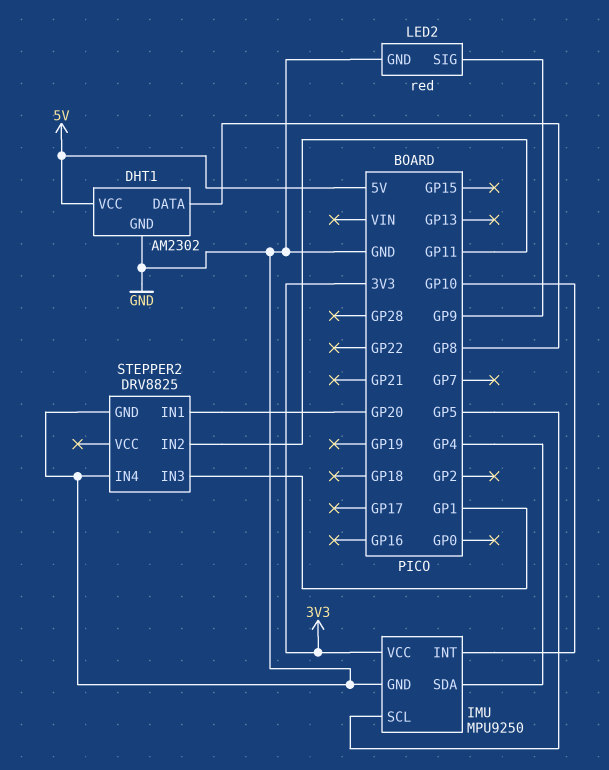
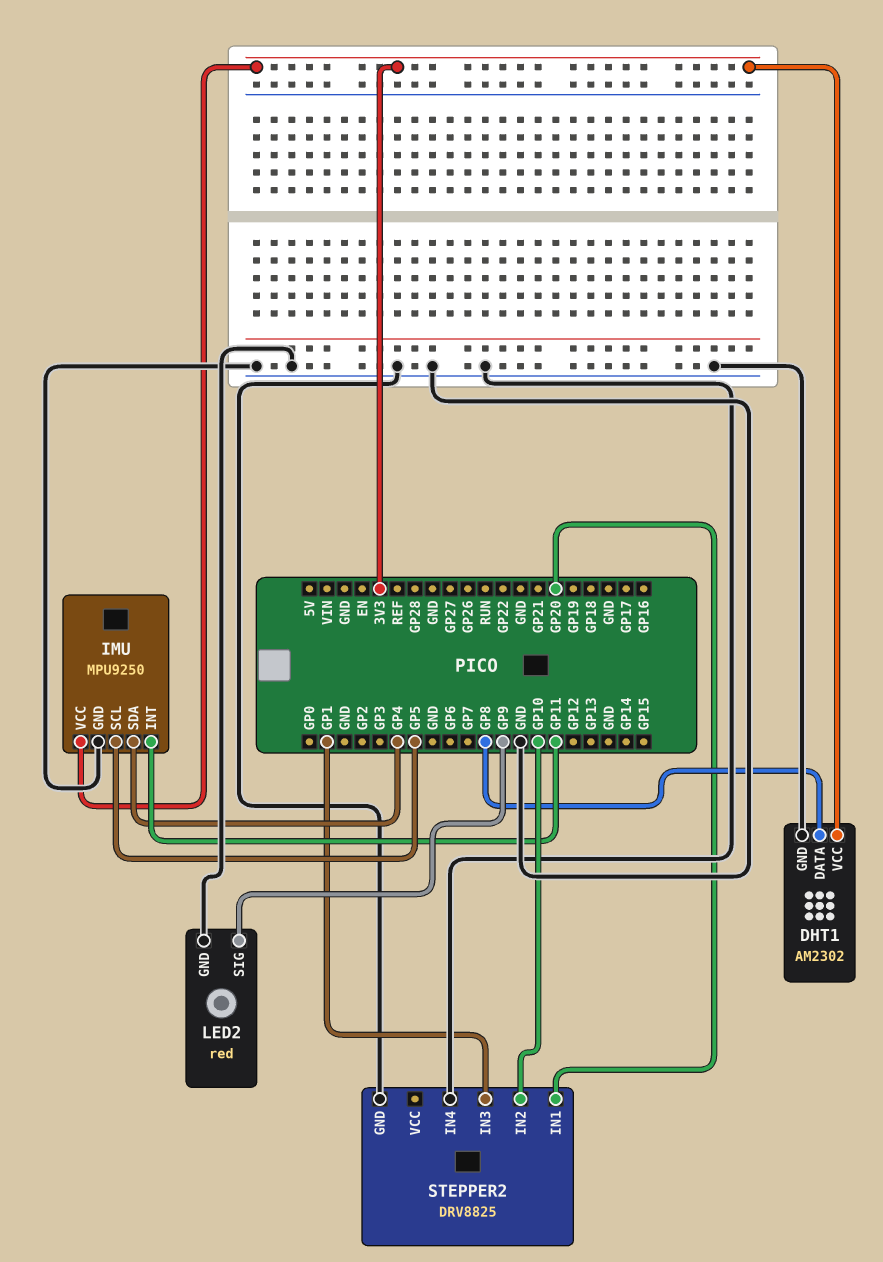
DHT1 pin VCC: 5V -> 3V3
IMU pin INT: GP10 -> GP11
STEPPER2 pin IN2: GP11 -> GP10

